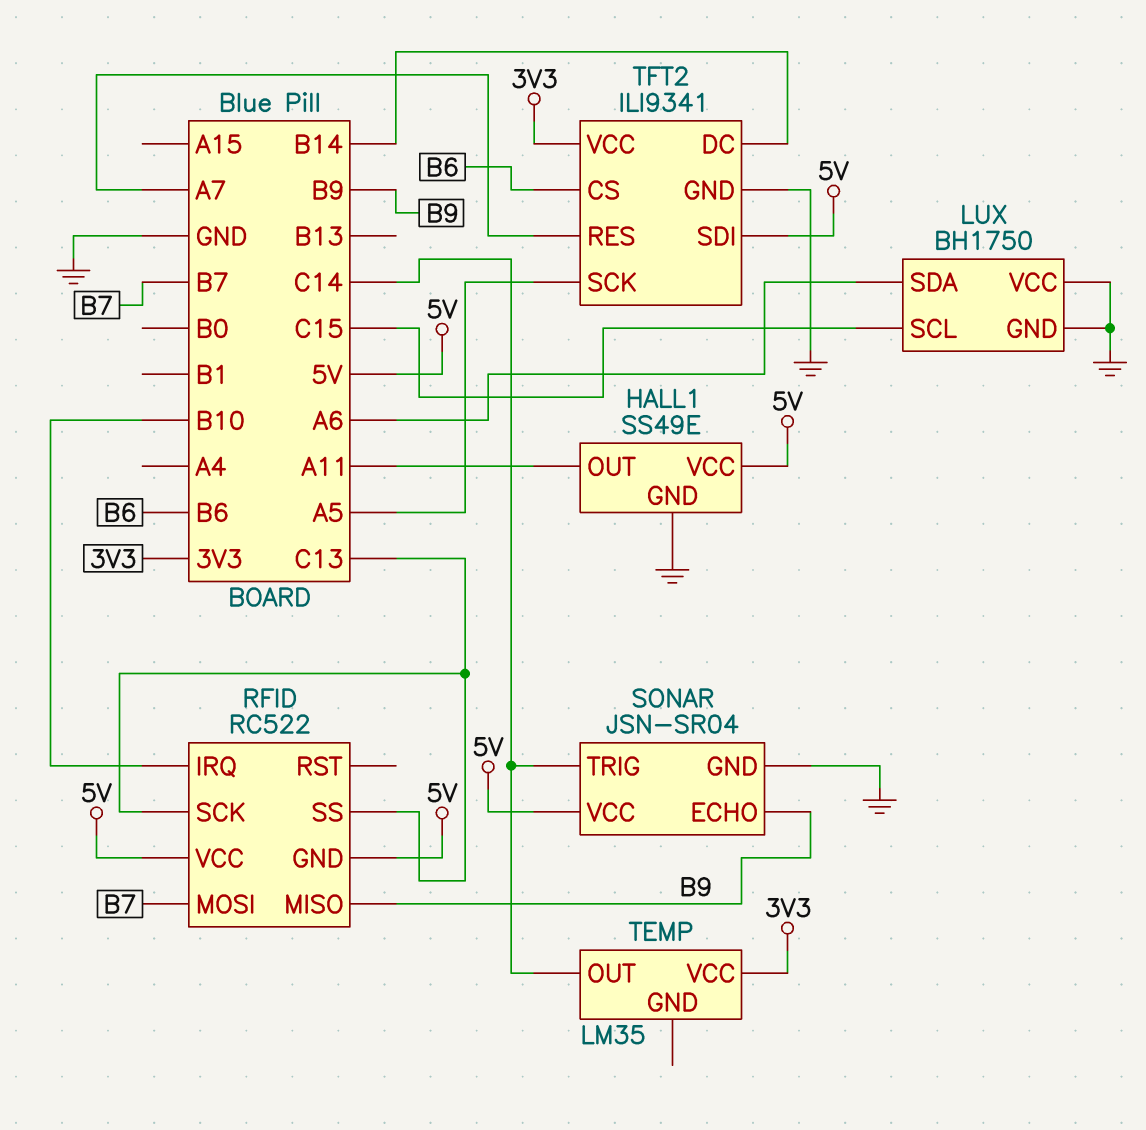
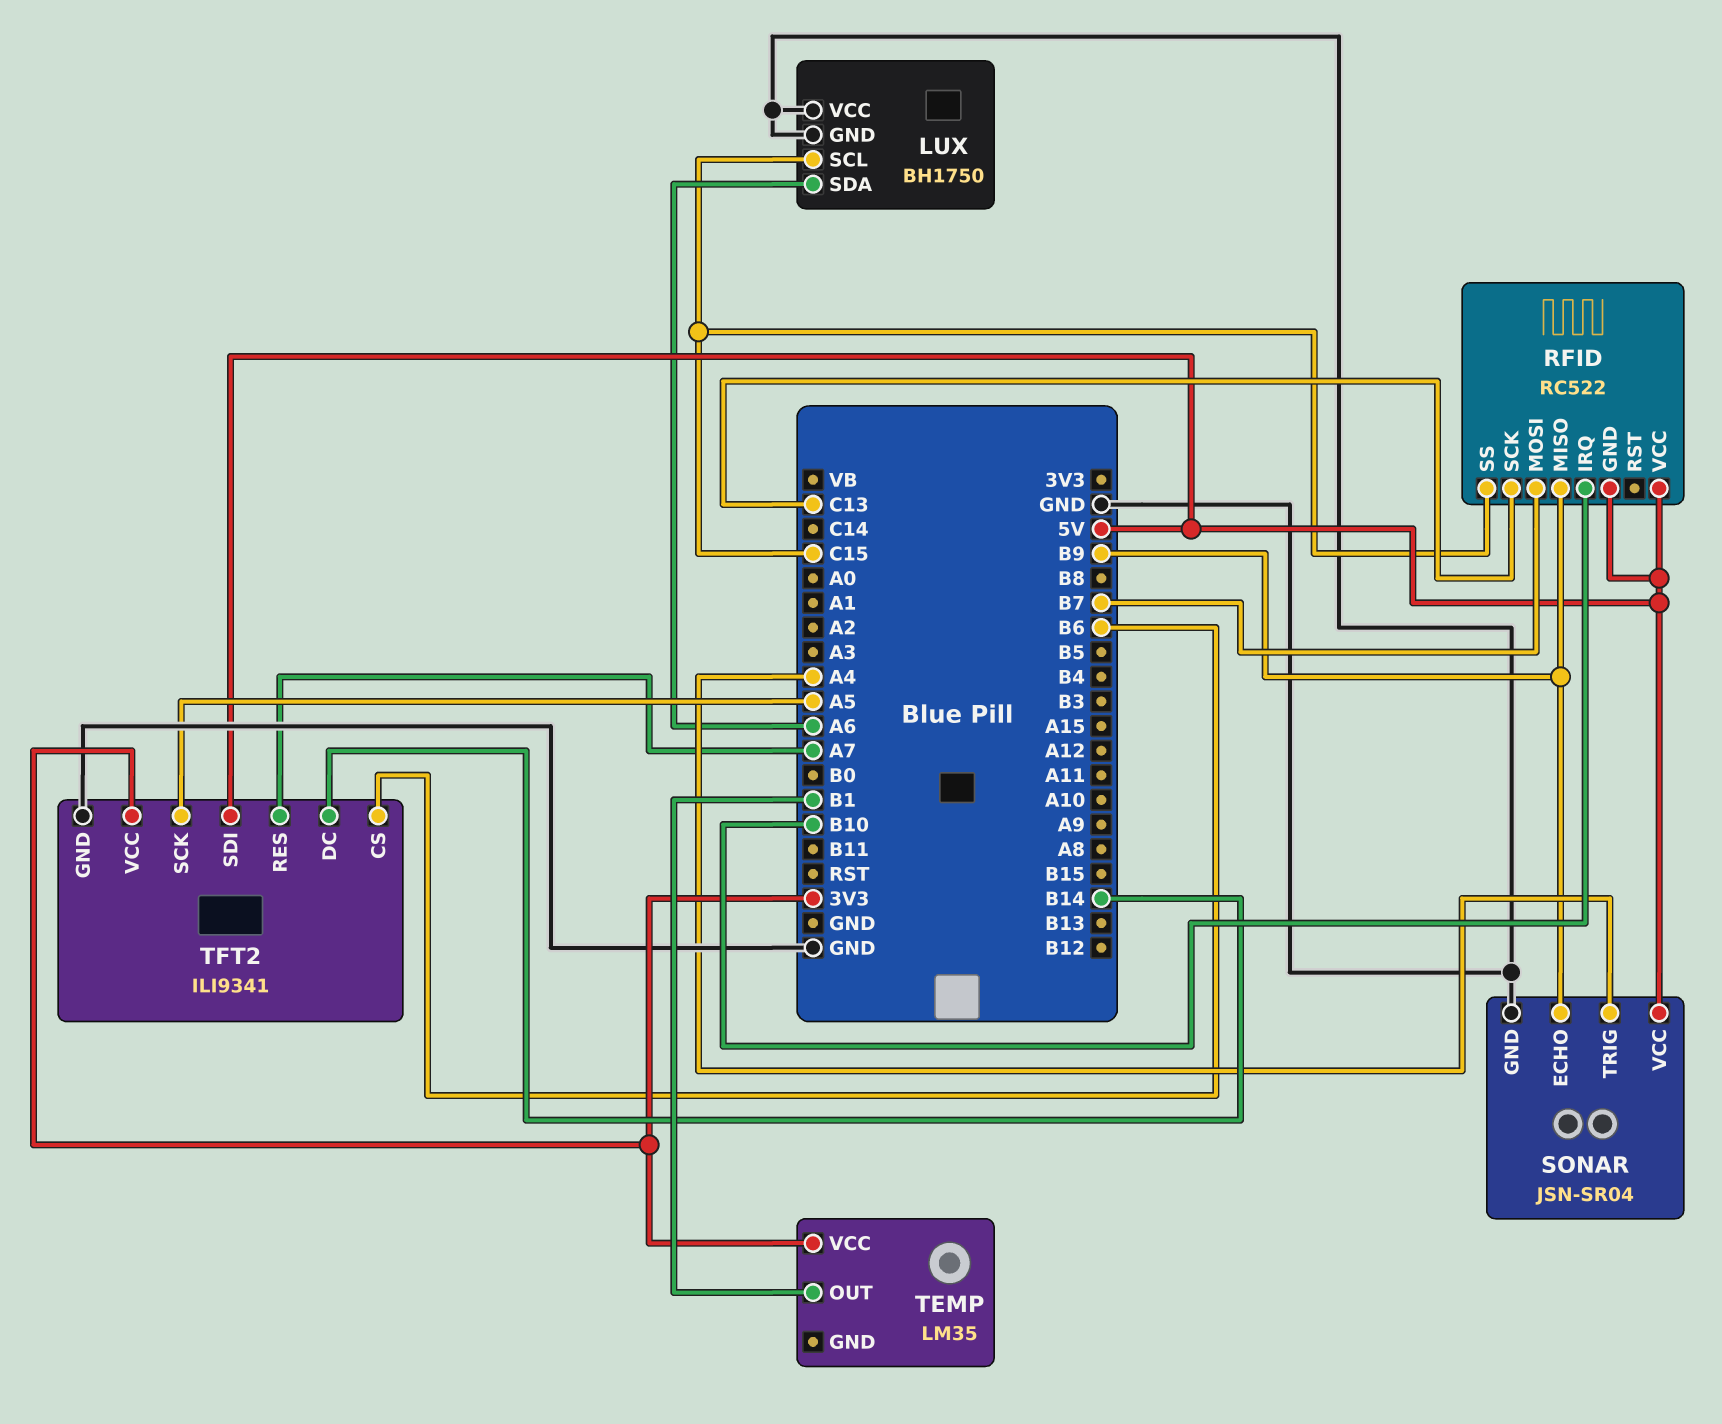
HALL1: SS49E -> none
HALL1 pin GND: GND -> none
HALL1 pin OUT: A11 -> none
HALL1 pin VCC: 5V -> none
RFID pin SS: C13 -> C15
SONAR pin TRIG: C14 -> A4
TEMP pin OUT: C14 -> B1

